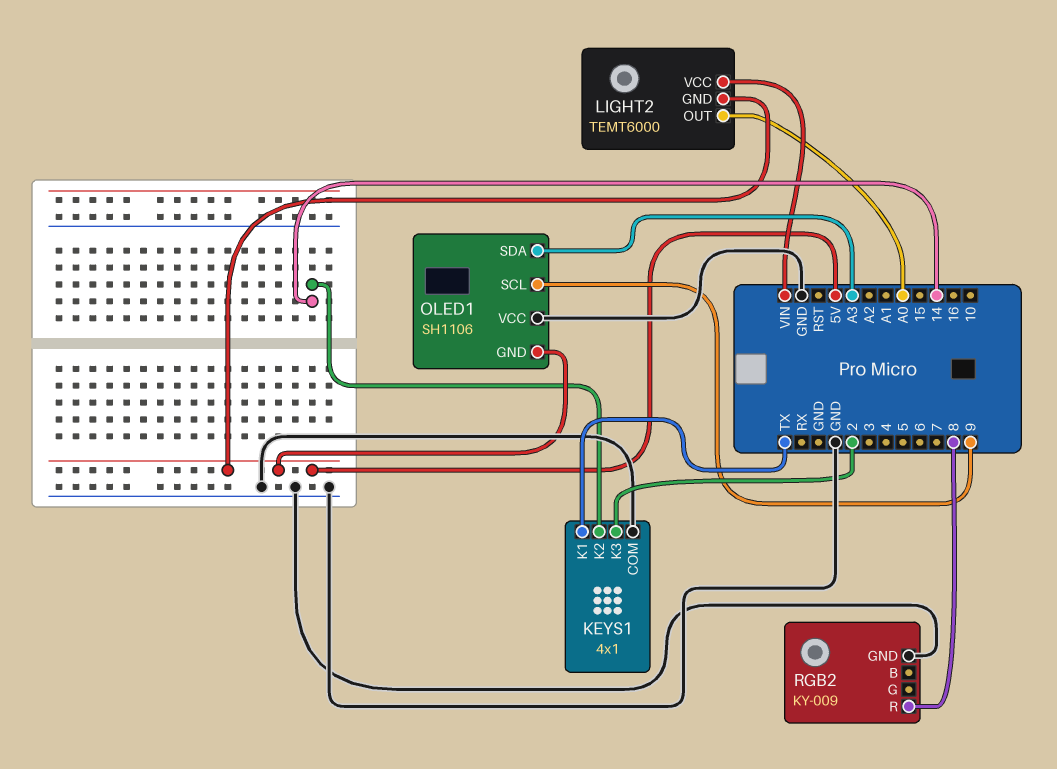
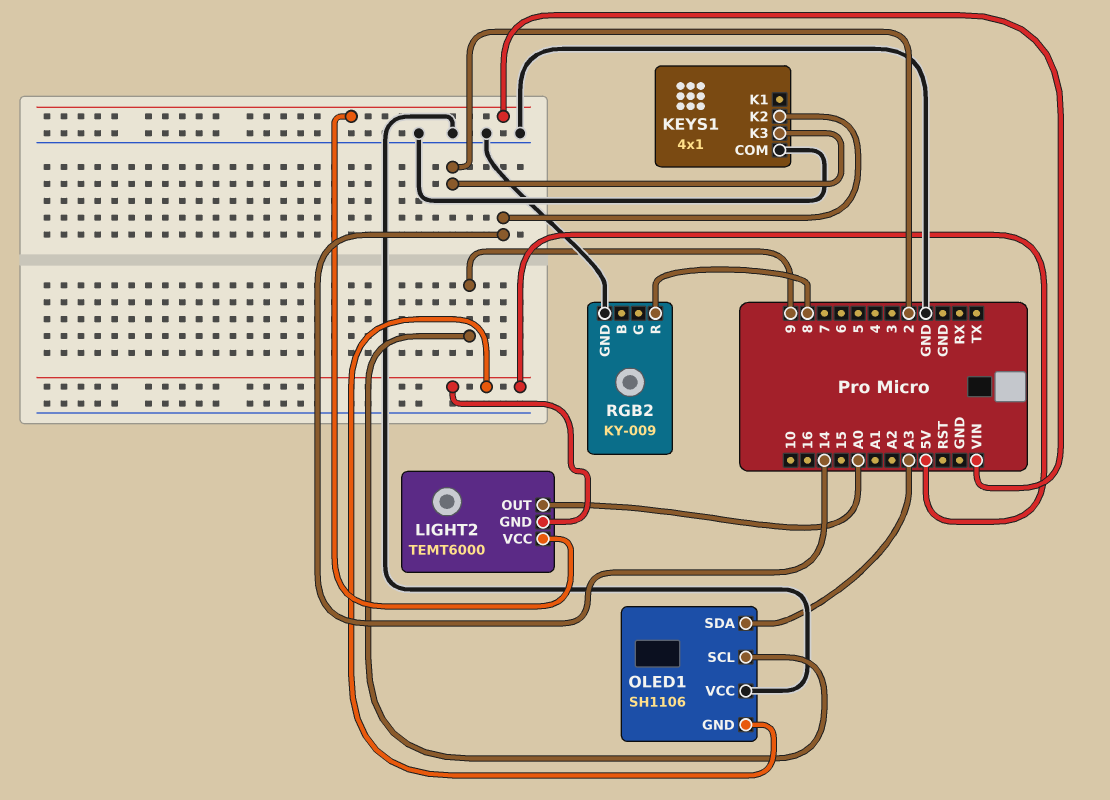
KEYS1 pin K1: TX -> none

